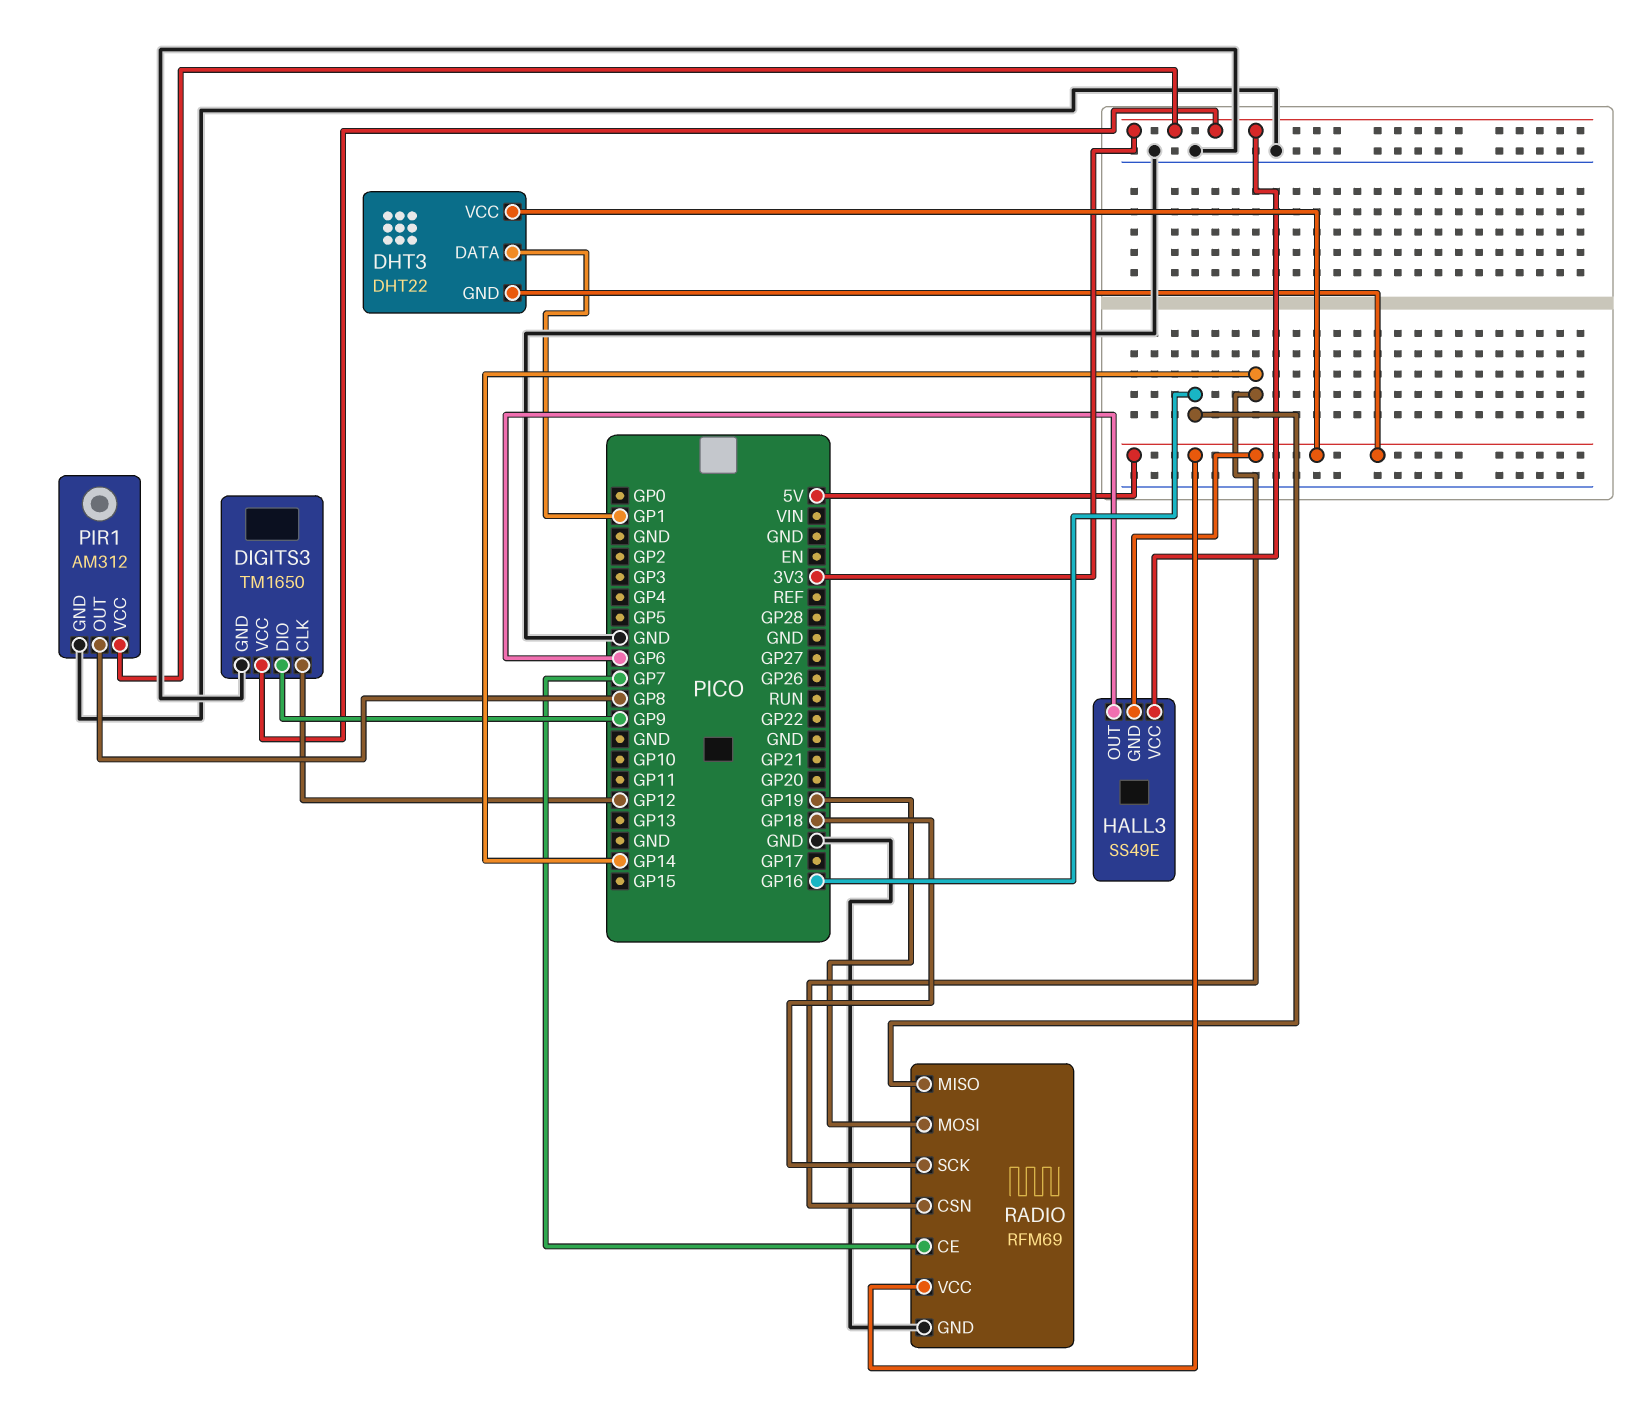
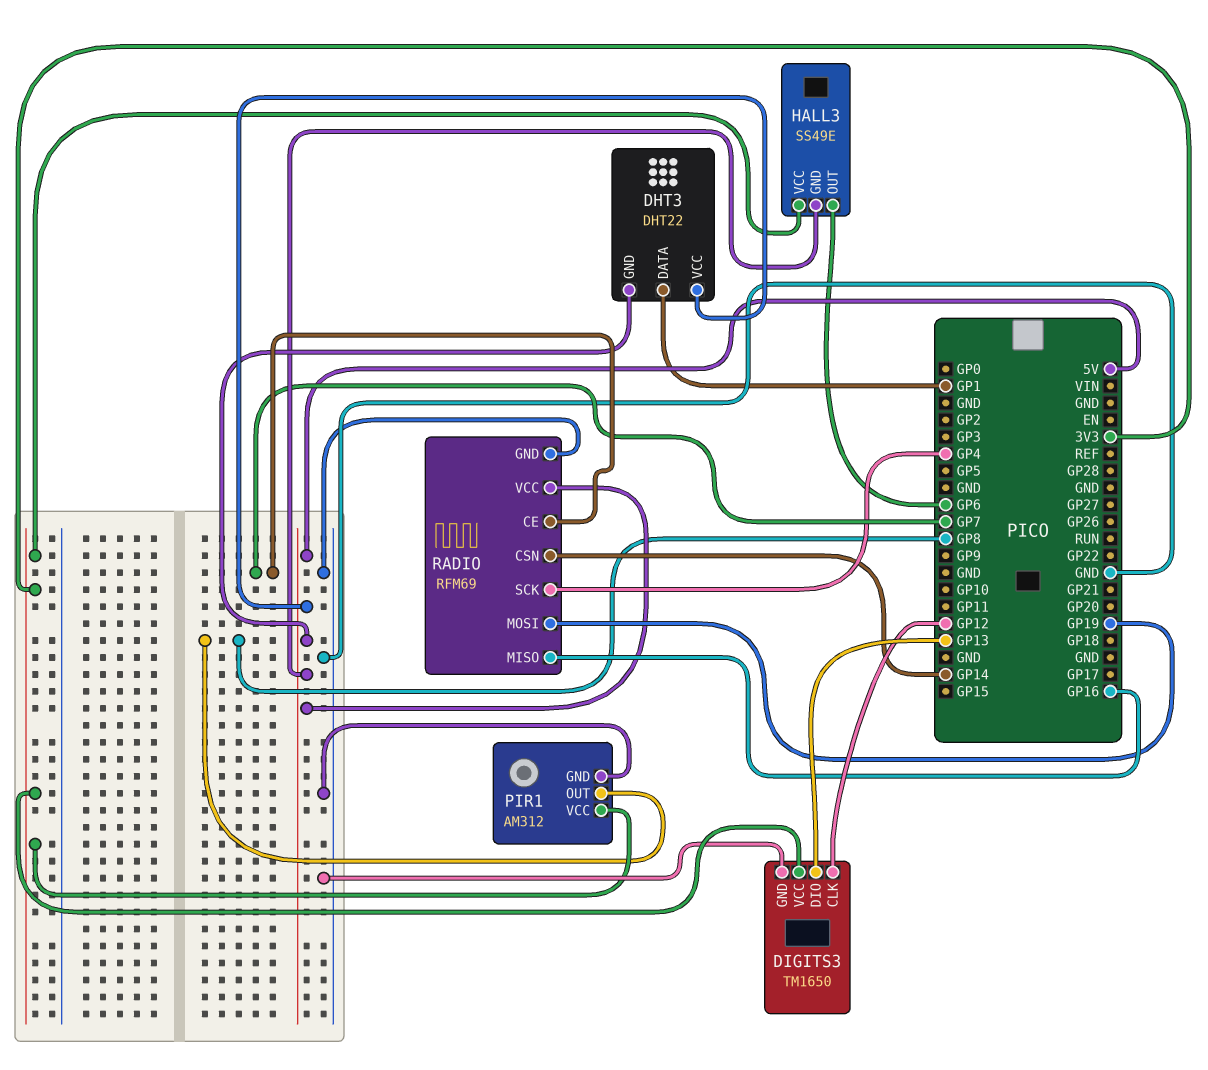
DIGITS3 pin DIO: GP9 -> GP13
RADIO pin SCK: GP18 -> GP4

